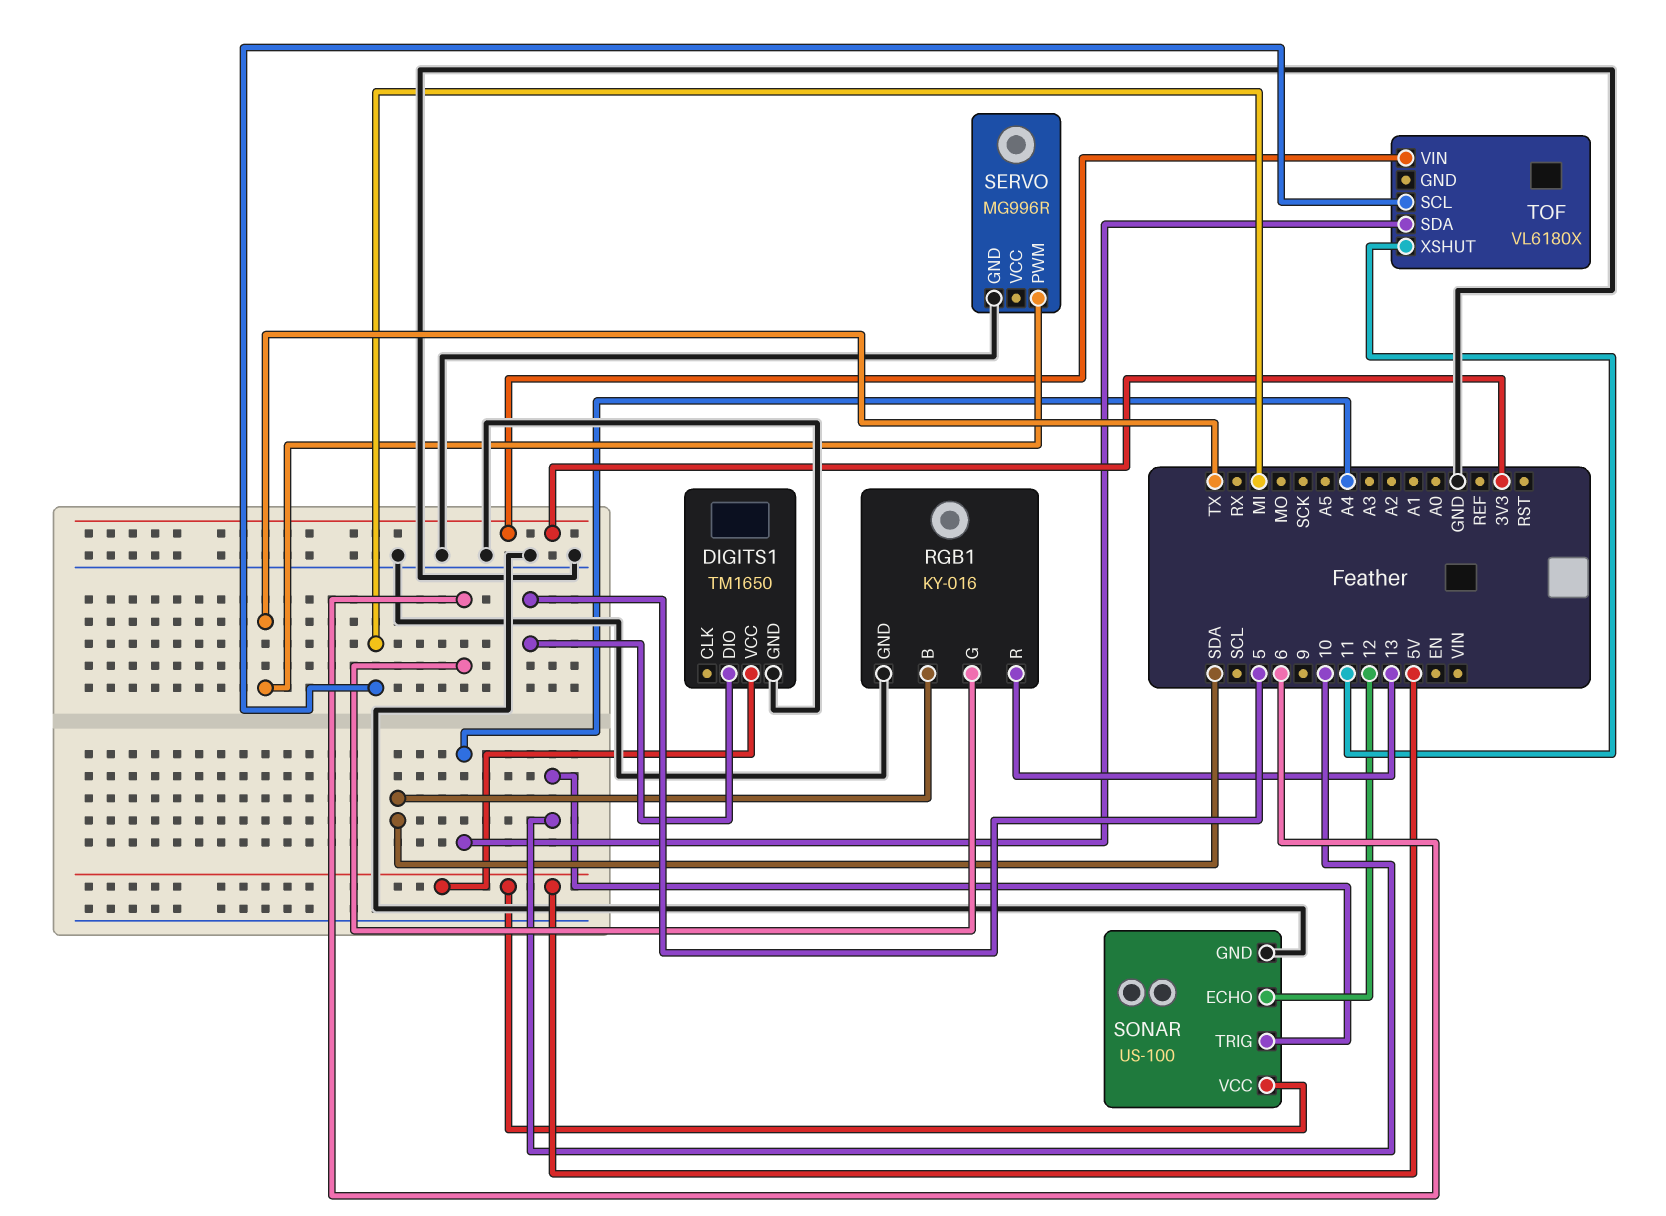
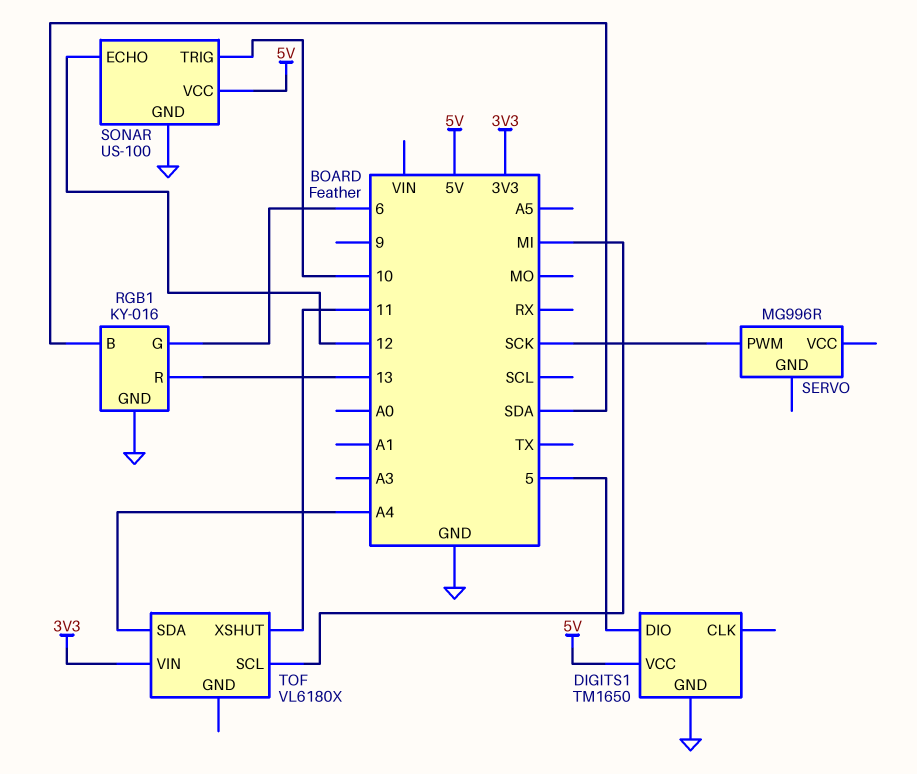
SERVO pin GND: GND -> none
SERVO pin PWM: TX -> SCK

